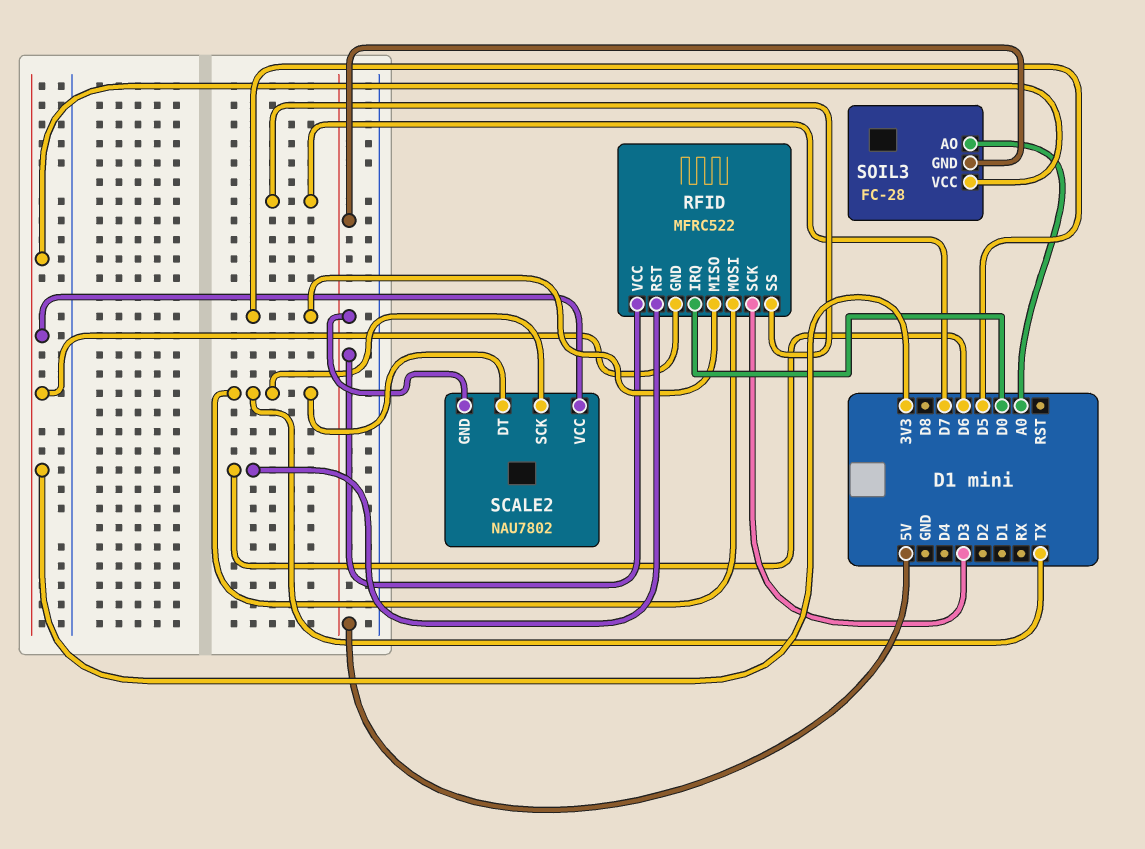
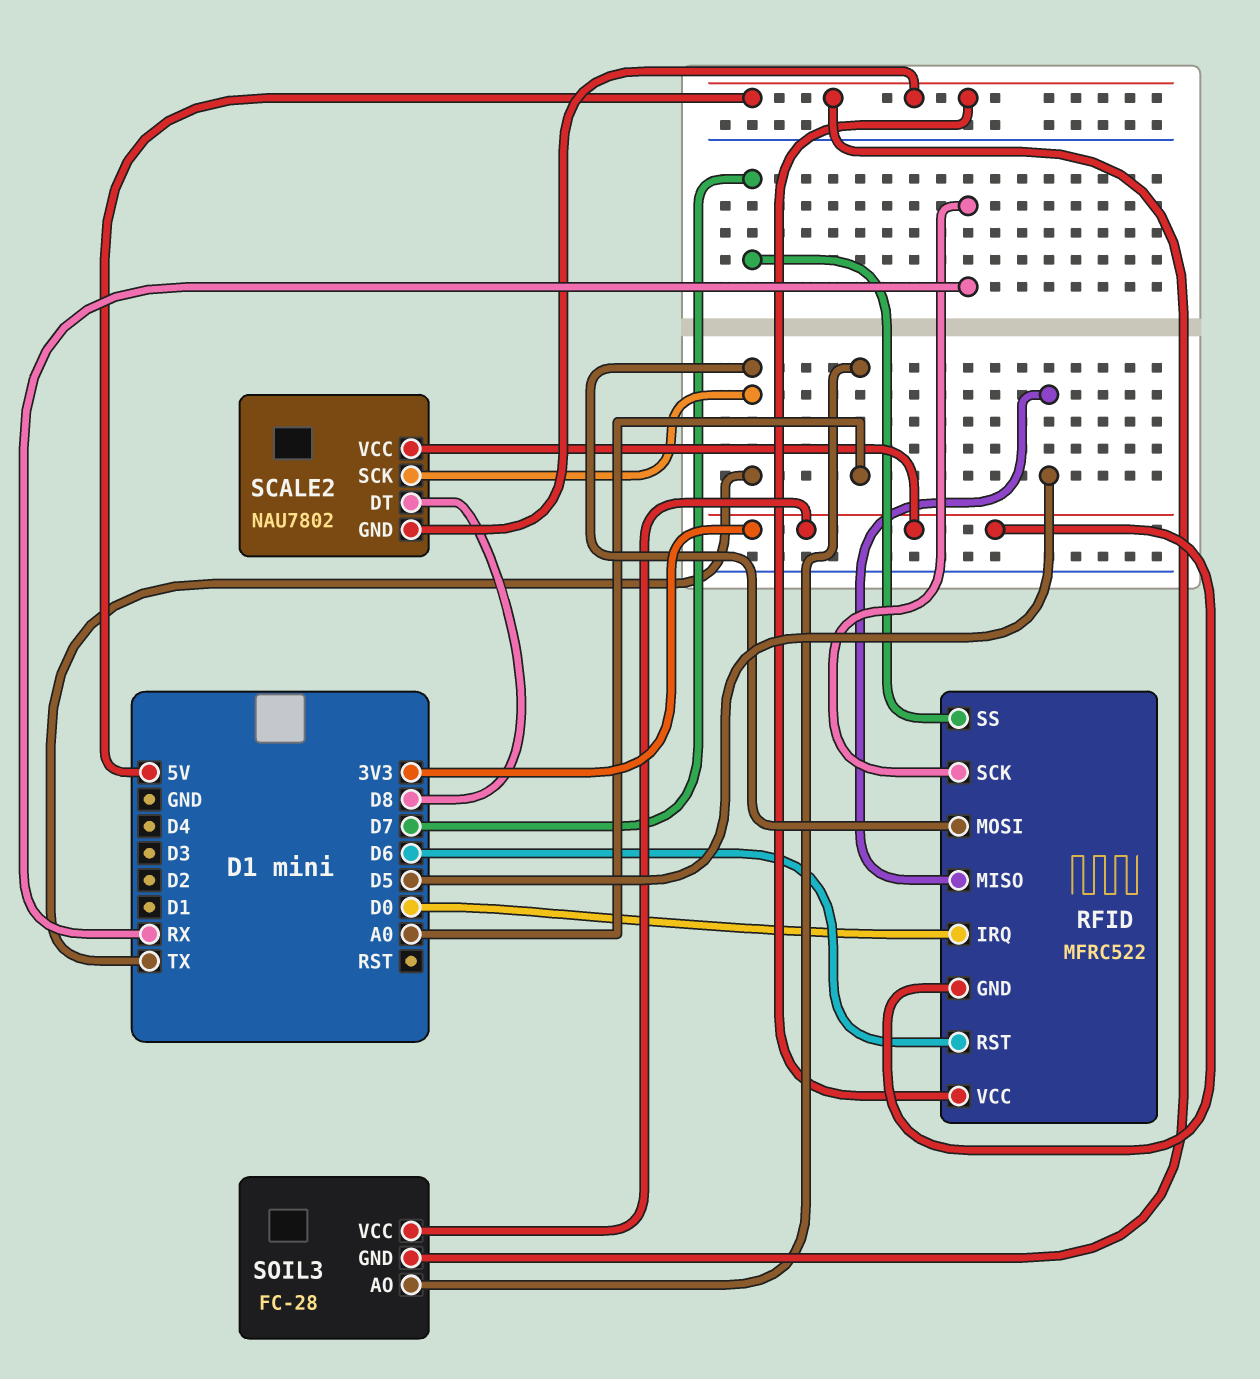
RFID pin SCK: D3 -> RX
SCALE2 pin DT: TX -> D8

